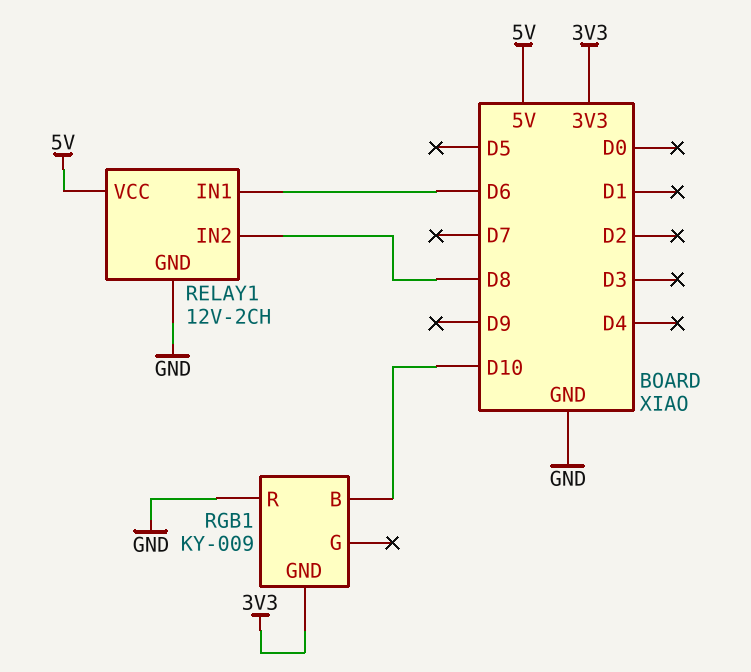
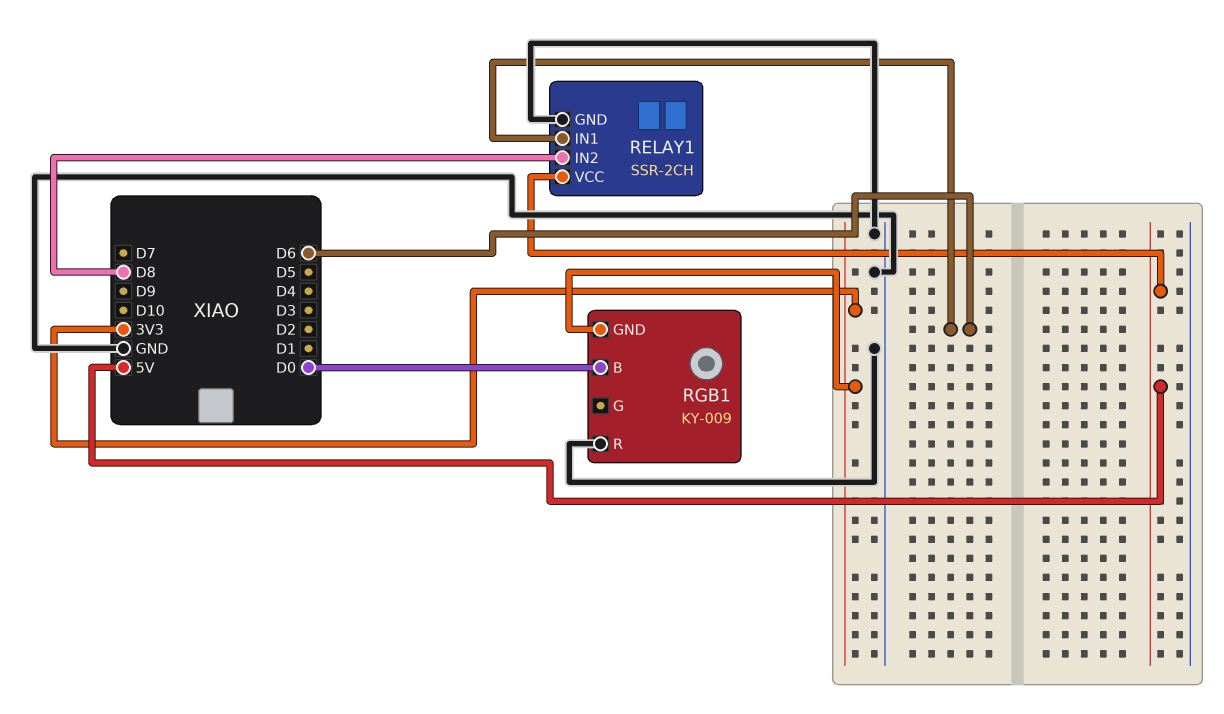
RELAY1: 12V-2CH -> SSR-2CH
RGB1 pin B: D10 -> D0

